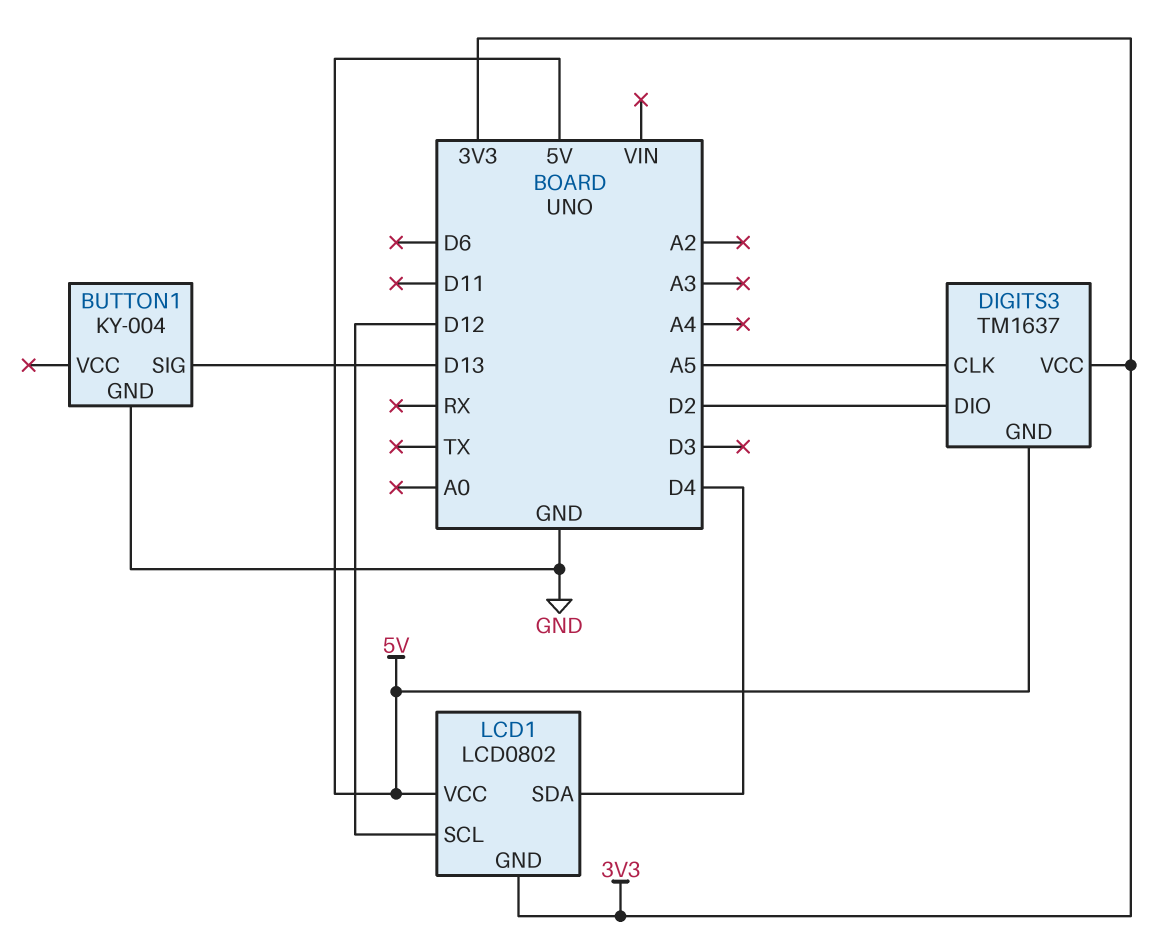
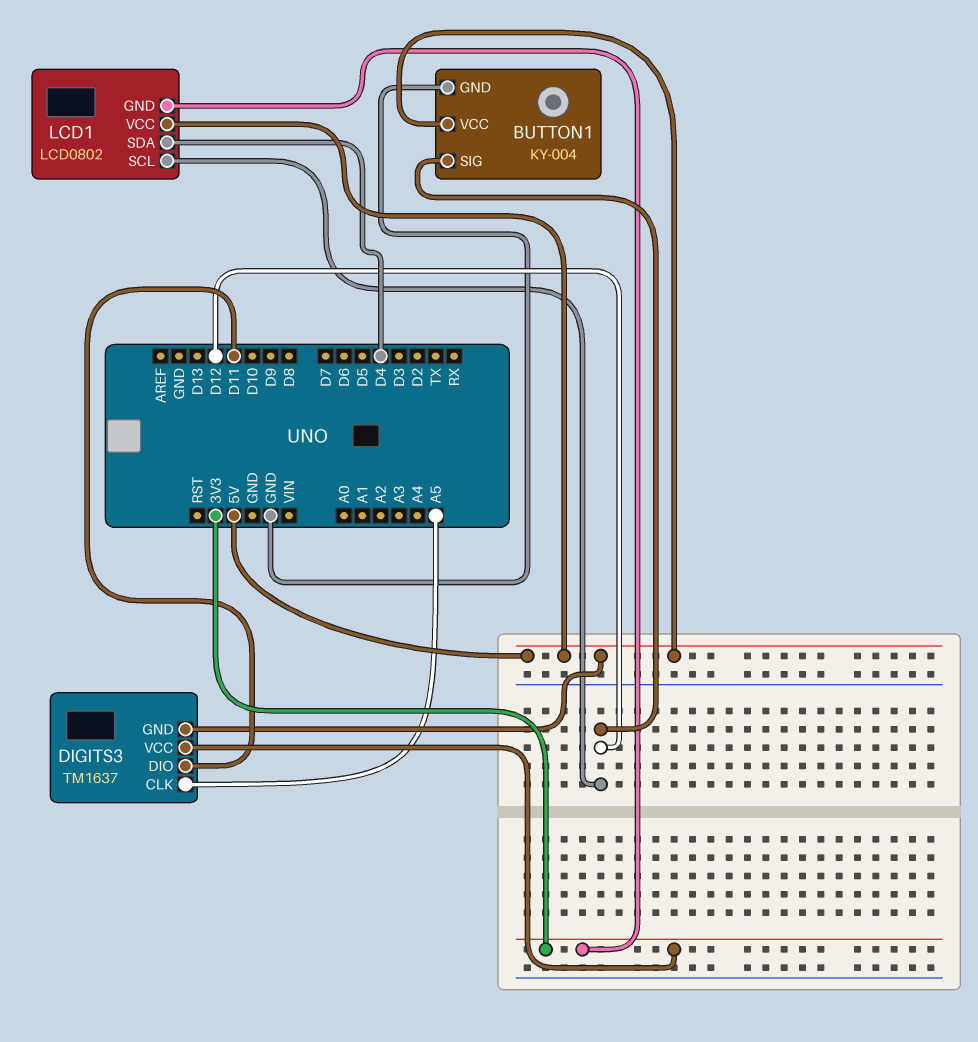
BUTTON1 pin SIG: D13 -> D12
BUTTON1 pin VCC: none -> 5V
DIGITS3 pin DIO: D2 -> D11

